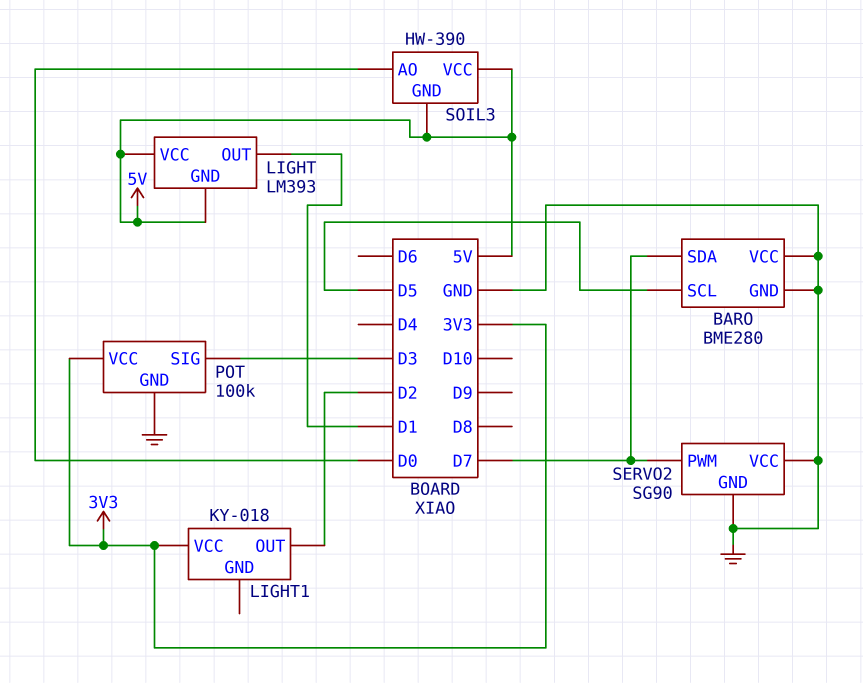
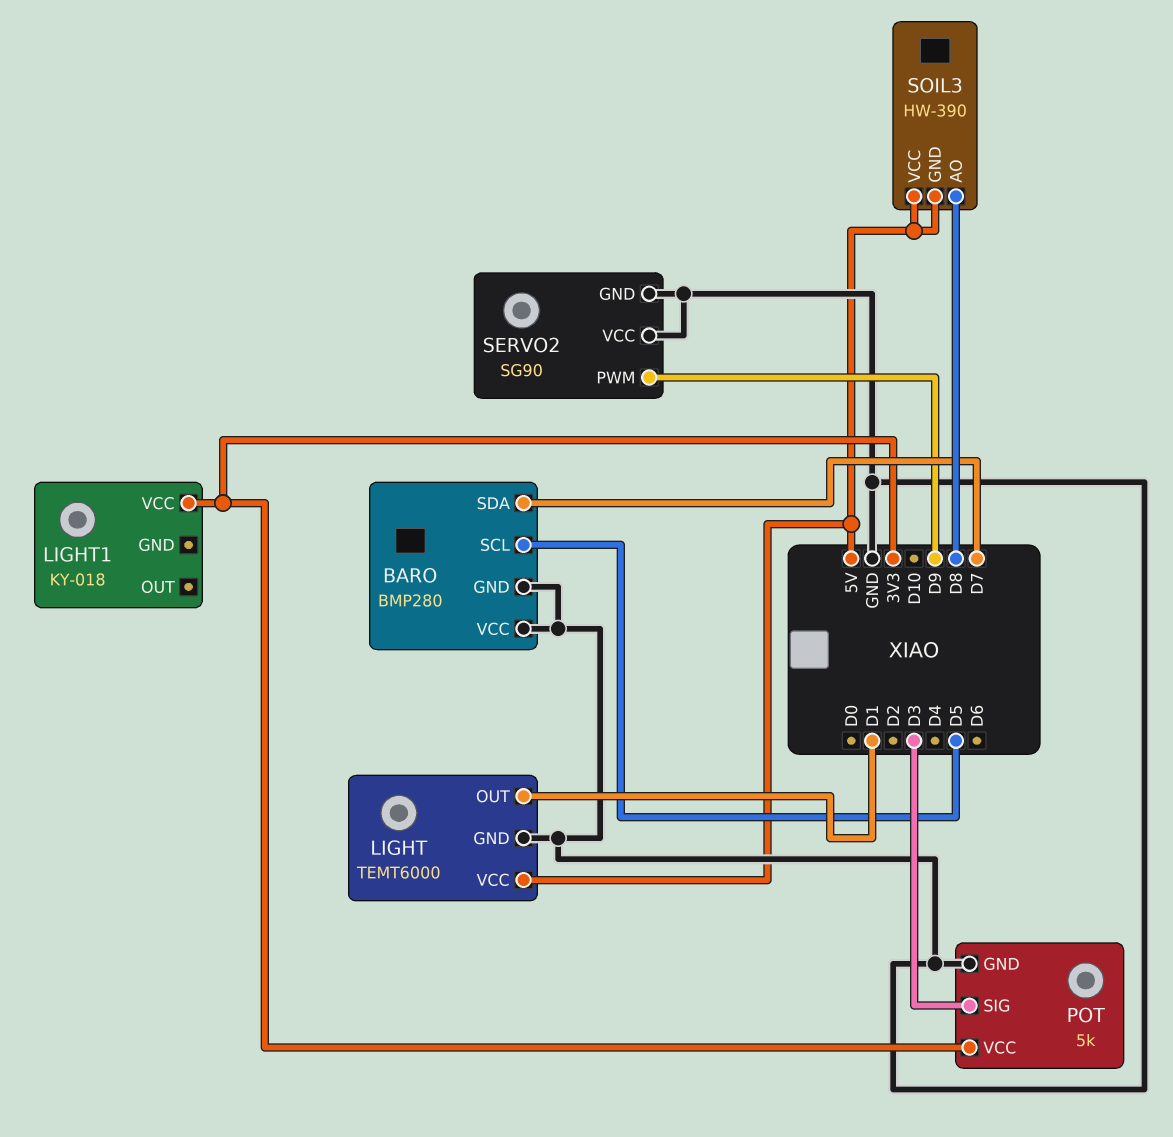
BARO: BME280 -> BMP280
LIGHT: LM393 -> TEMT6000
LIGHT pin GND: 5V -> GND
LIGHT1 pin OUT: D2 -> none
POT: 100k -> 5k
SERVO2 pin PWM: D7 -> D9
SOIL3 pin AO: D0 -> D8

